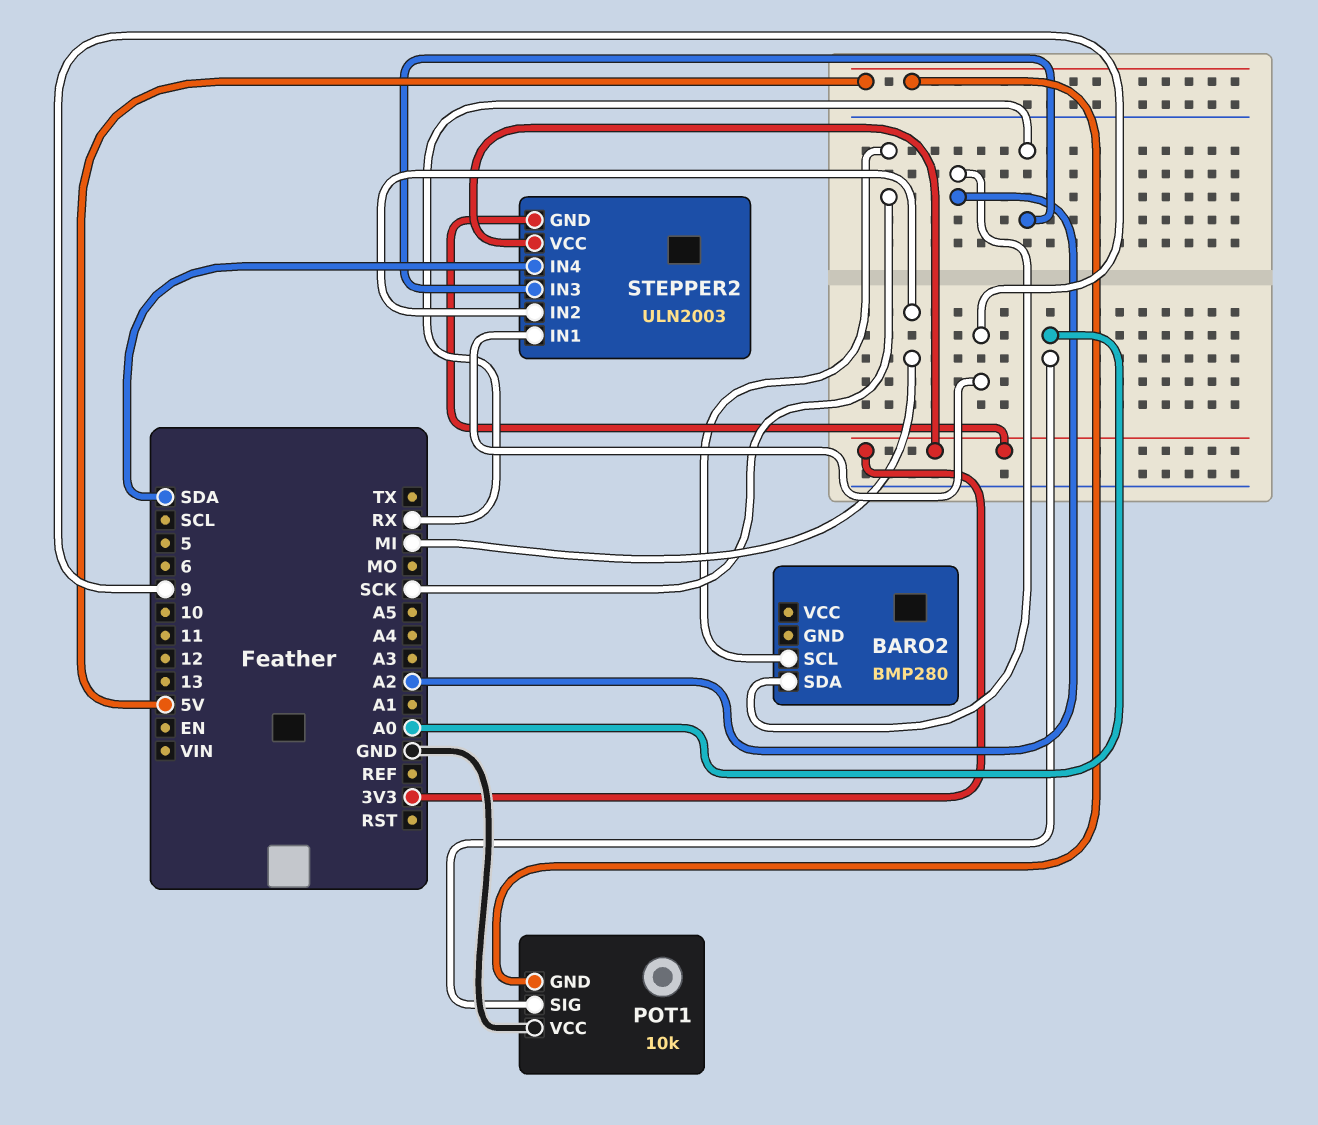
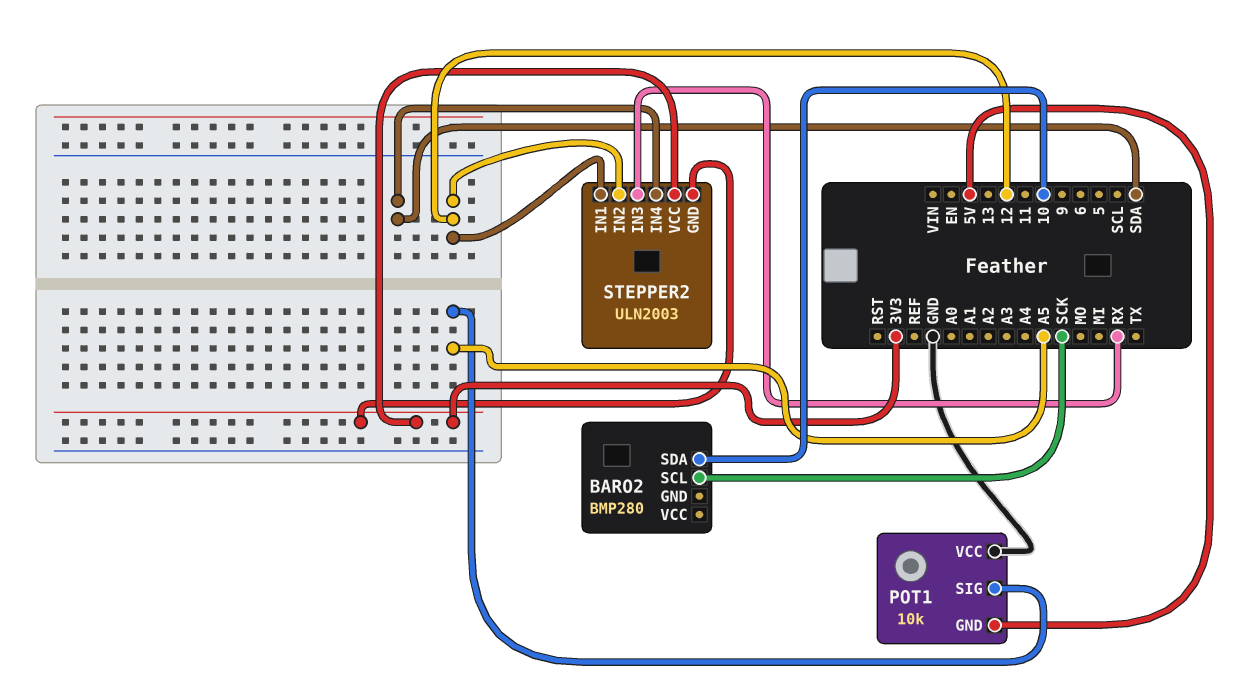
BARO2 pin SDA: A2 -> 10
POT1 pin SIG: A0 -> A5
STEPPER2 pin IN1: 9 -> 12
STEPPER2 pin IN2: MI -> 12

